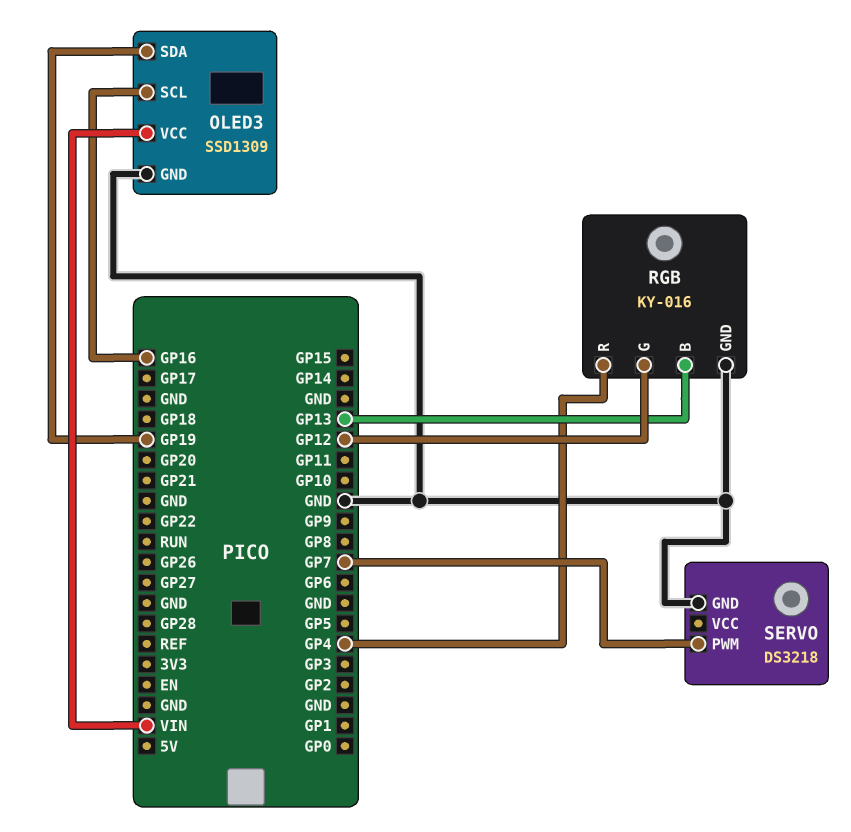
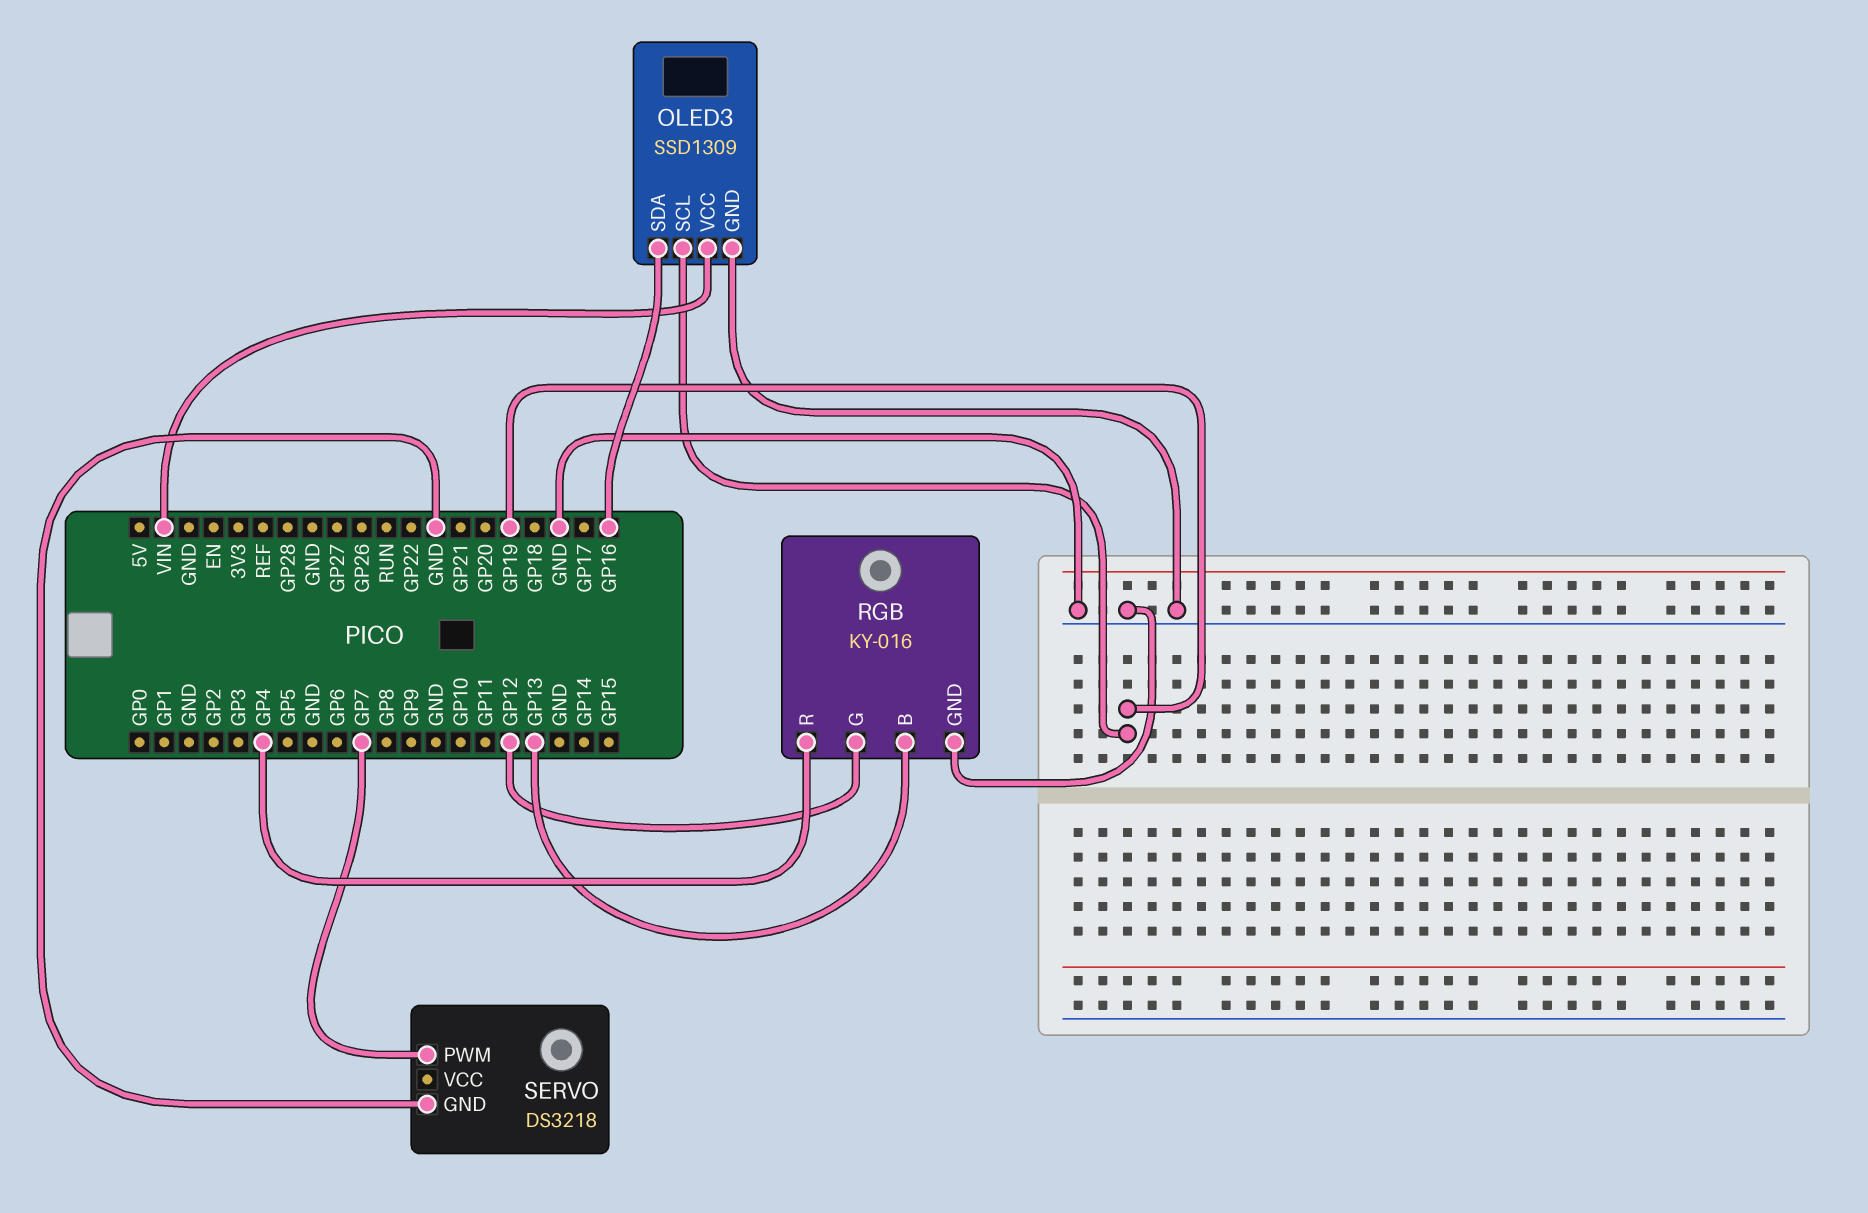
OLED3 pin SCL: GP16 -> GP19
OLED3 pin SDA: GP19 -> GP16

